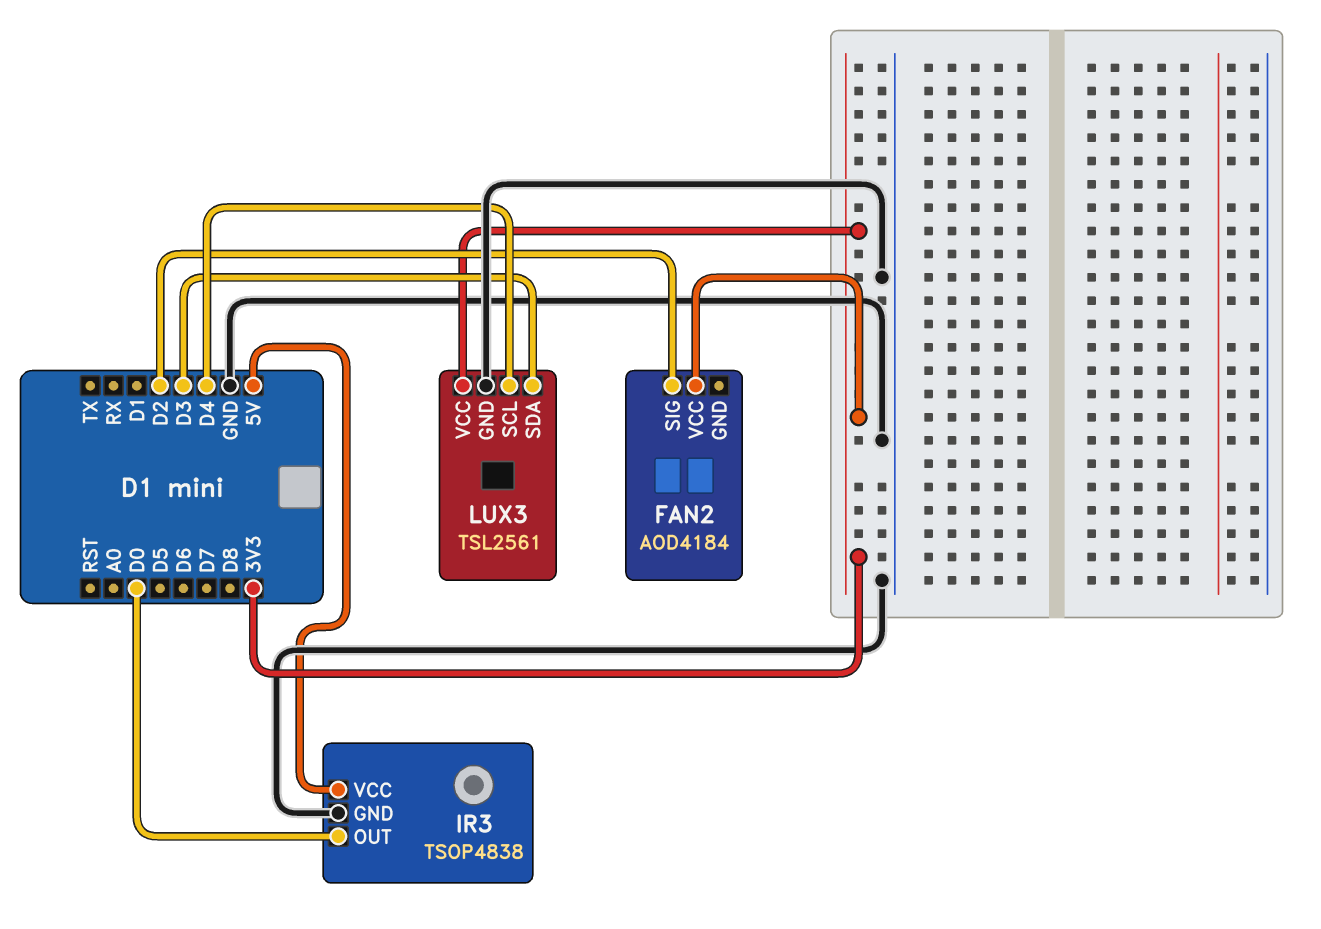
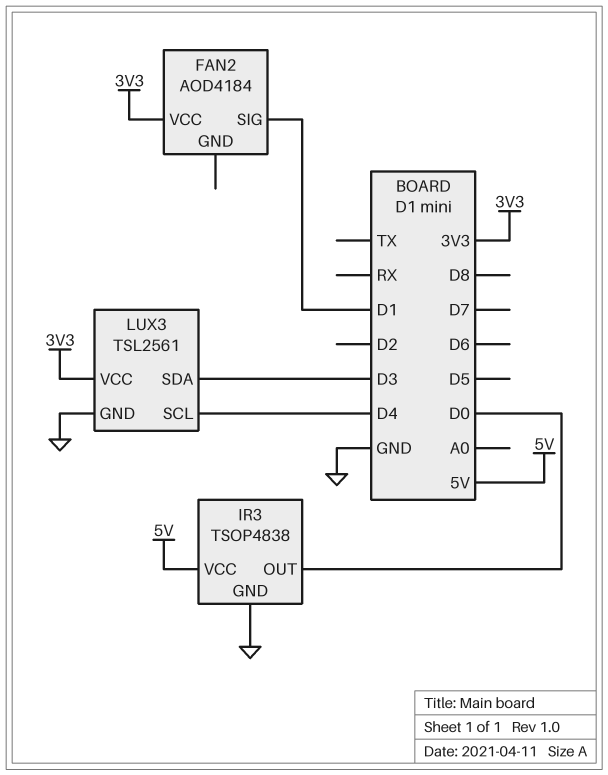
FAN2 pin SIG: D2 -> D1

